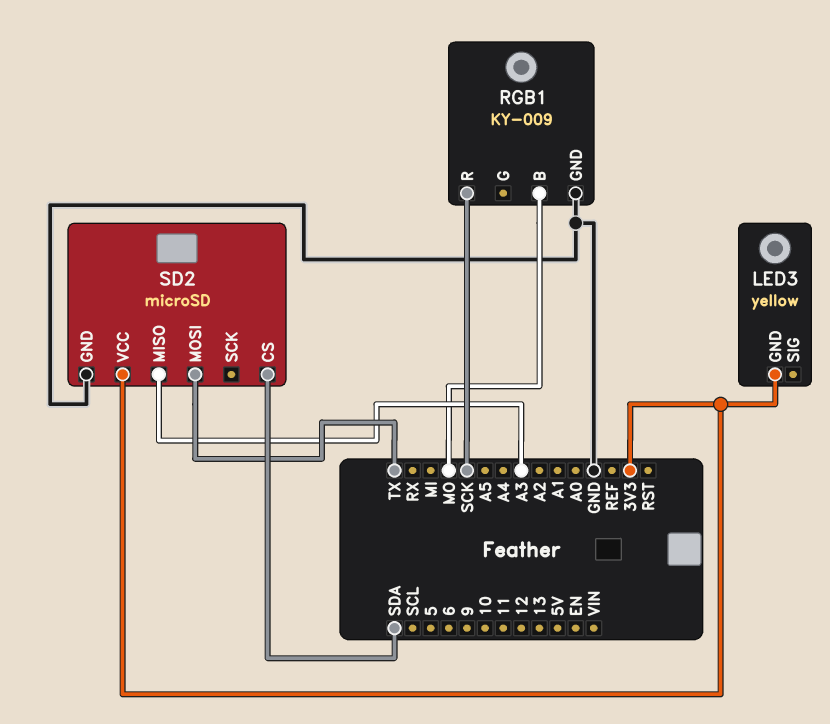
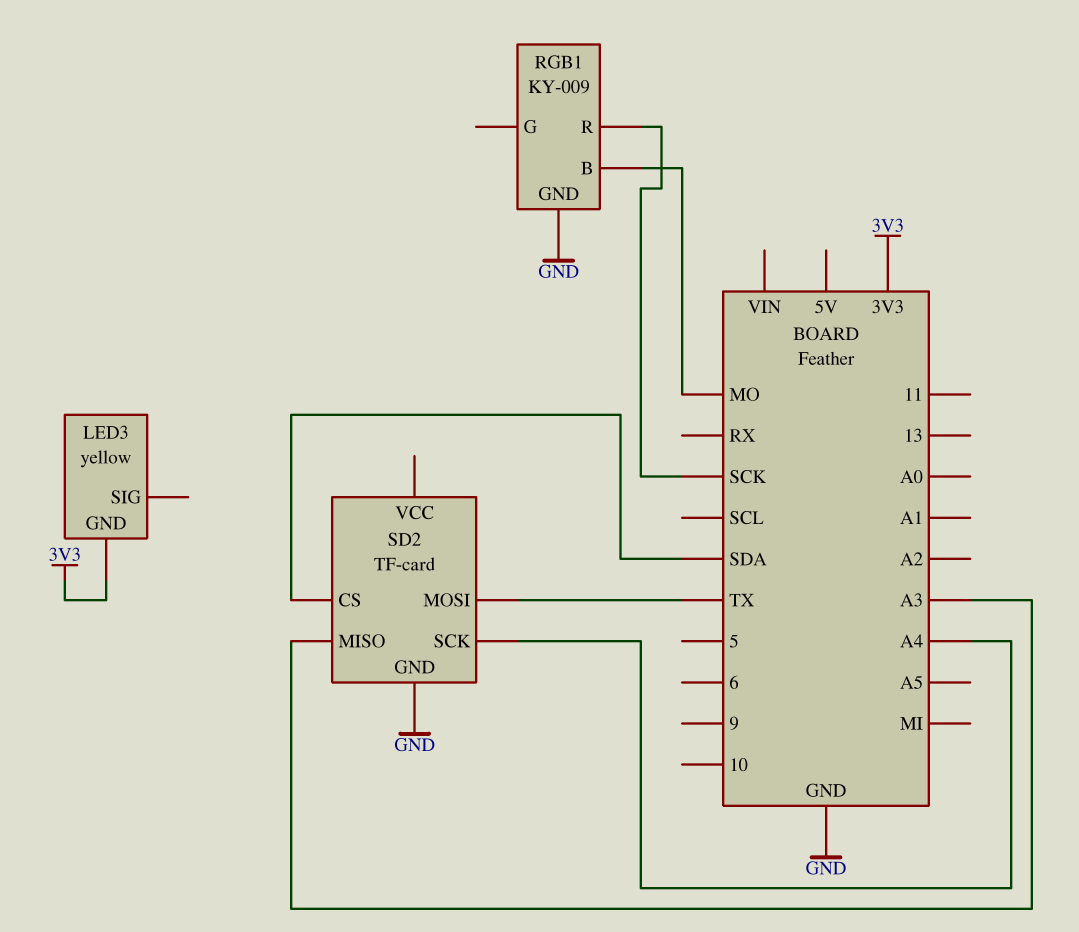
SD2: microSD -> TF-card
SD2 pin SCK: none -> A4
SD2 pin VCC: 3V3 -> none

